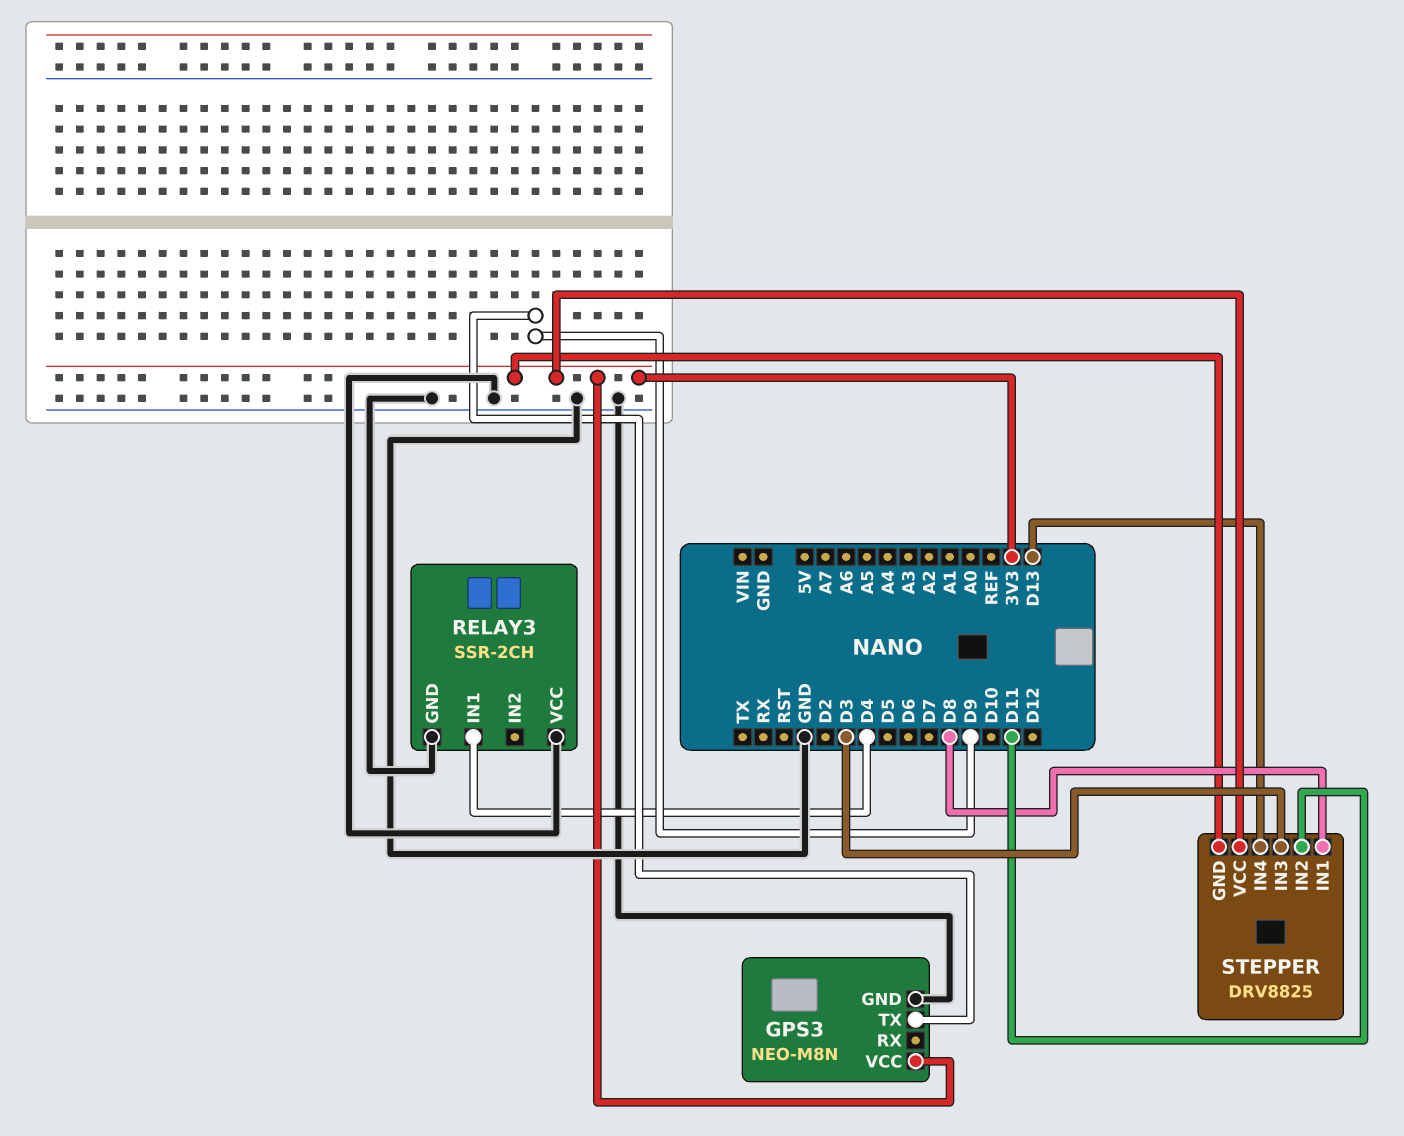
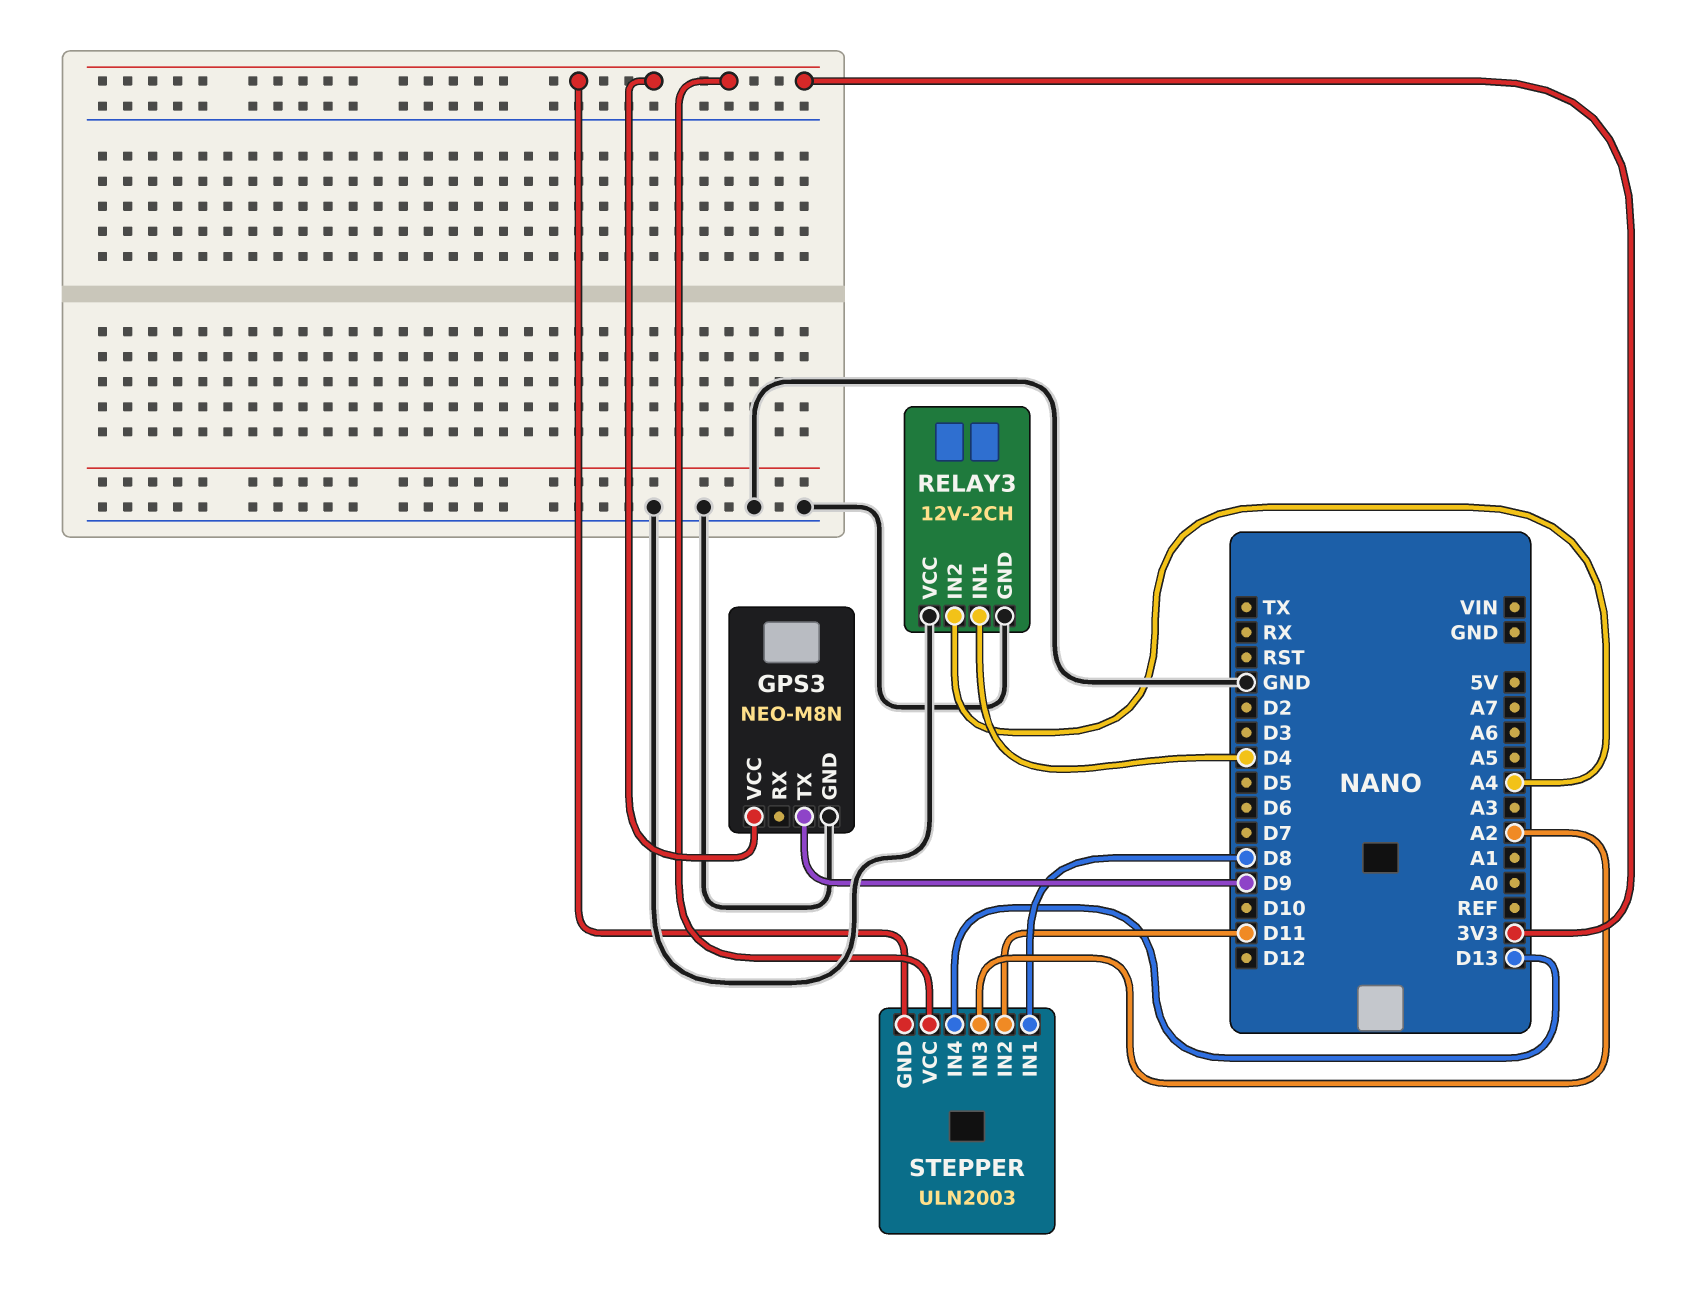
RELAY3: SSR-2CH -> 12V-2CH
RELAY3 pin IN2: none -> A4
STEPPER: DRV8825 -> ULN2003
STEPPER pin IN3: D3 -> A2

